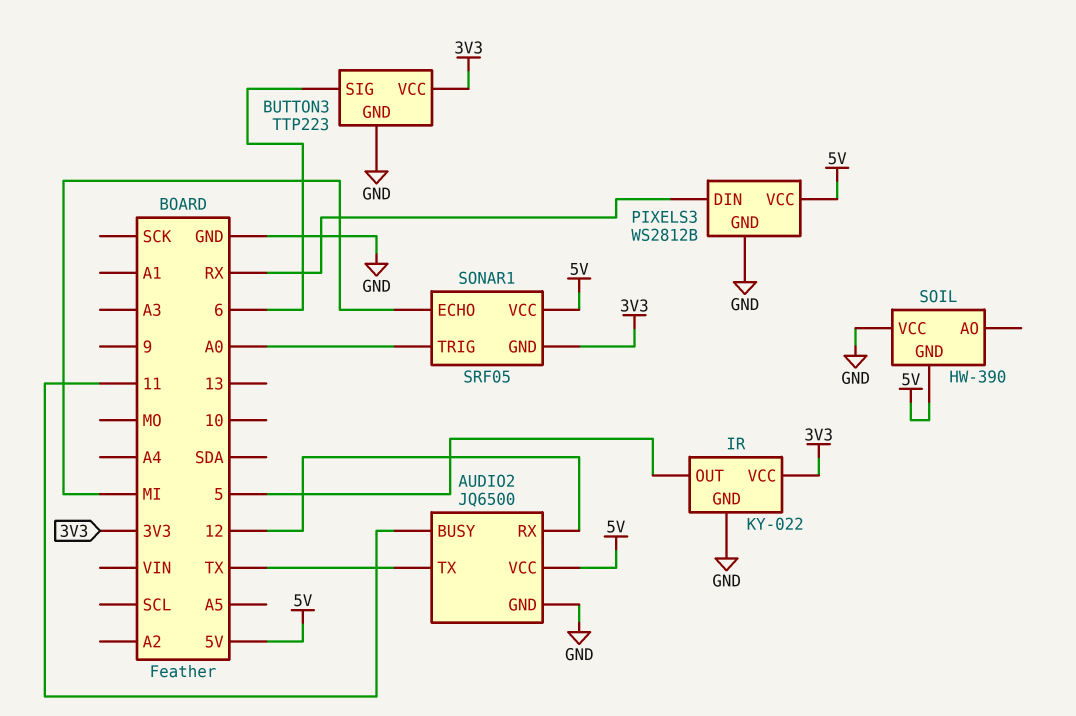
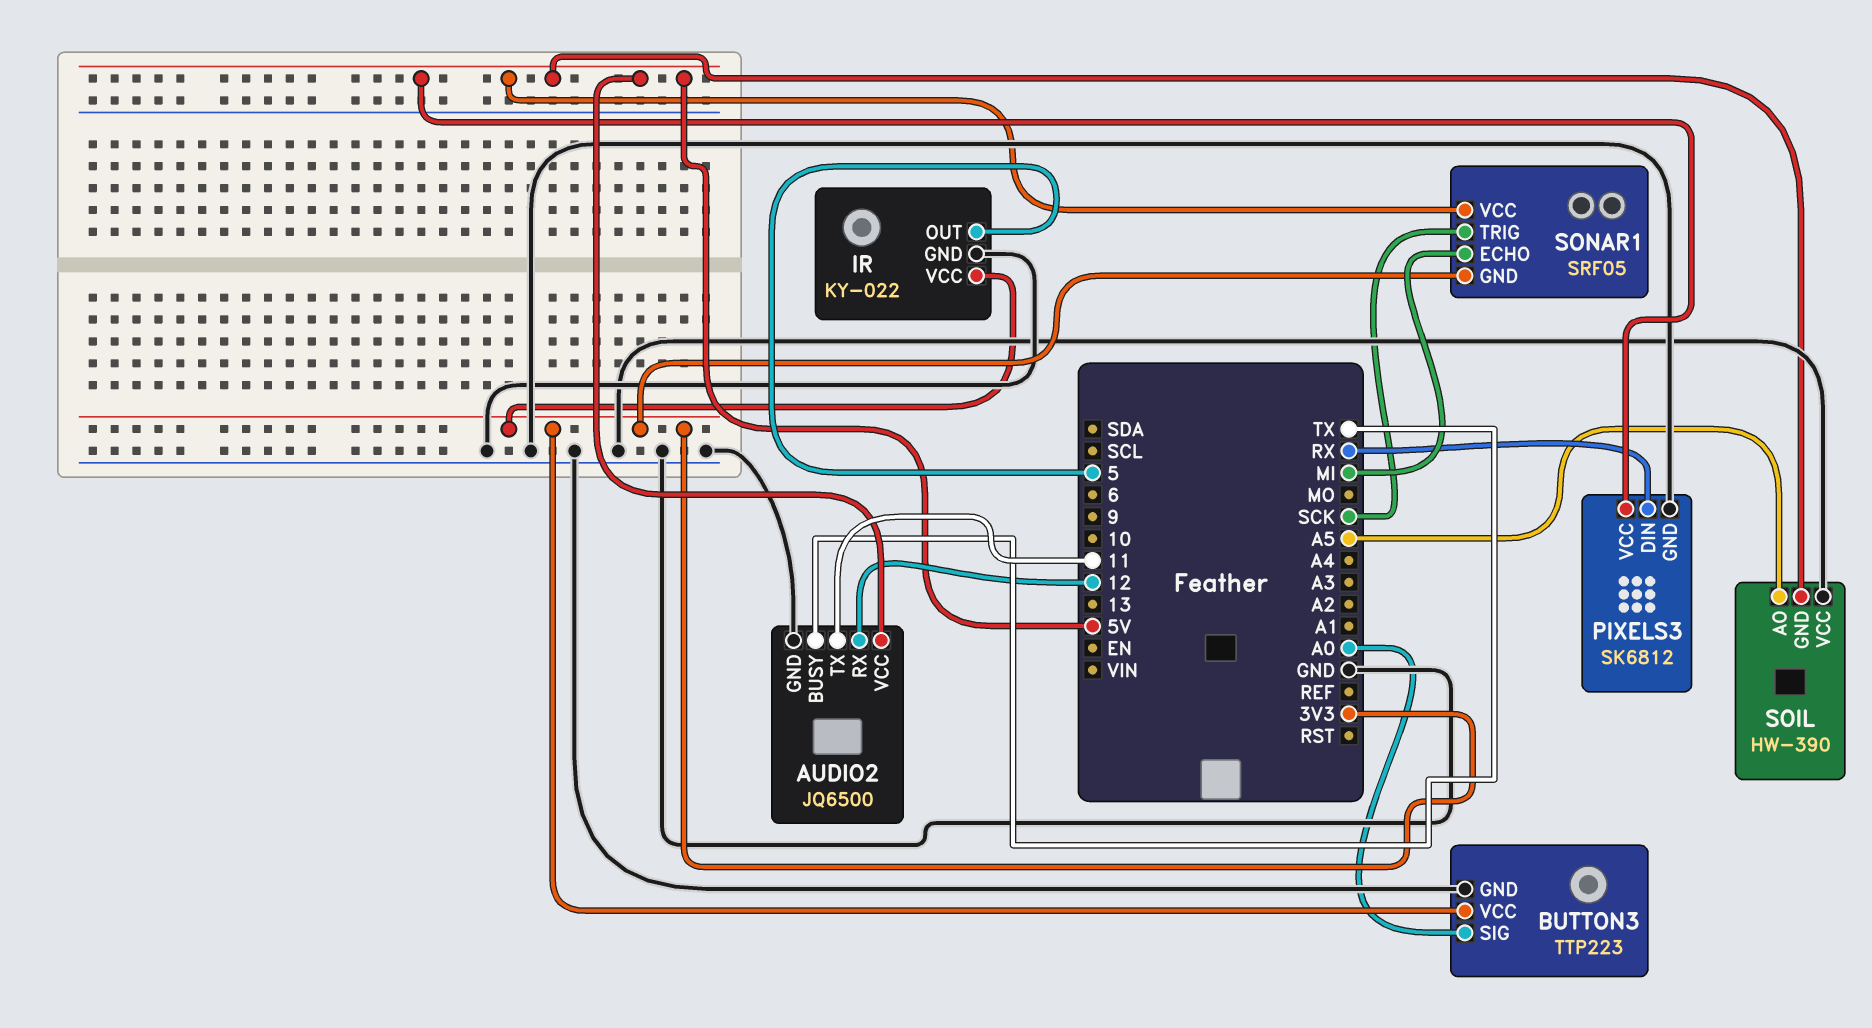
AUDIO2 pin BUSY: 11 -> TX
AUDIO2 pin TX: TX -> 11
BUTTON3 pin SIG: 6 -> A0
PIXELS3: WS2812B -> SK6812
SOIL pin AO: none -> A5
SONAR1 pin TRIG: A0 -> SCK

